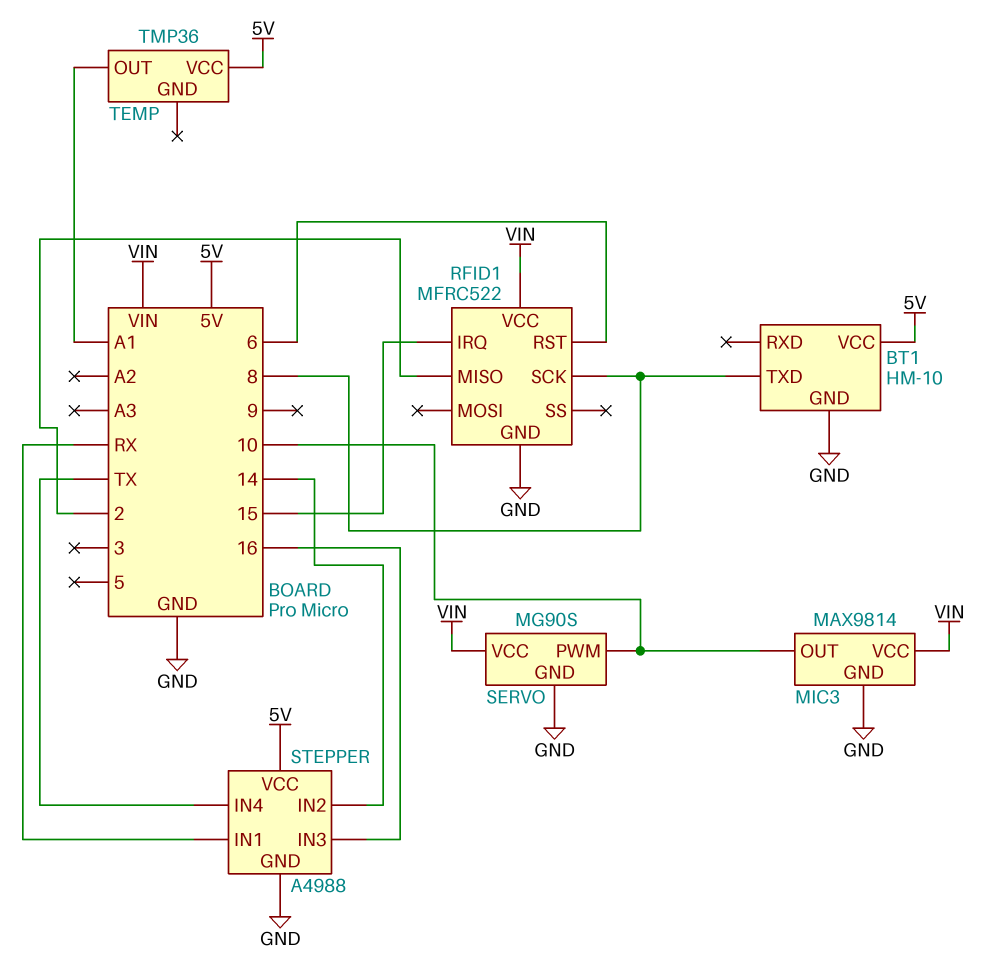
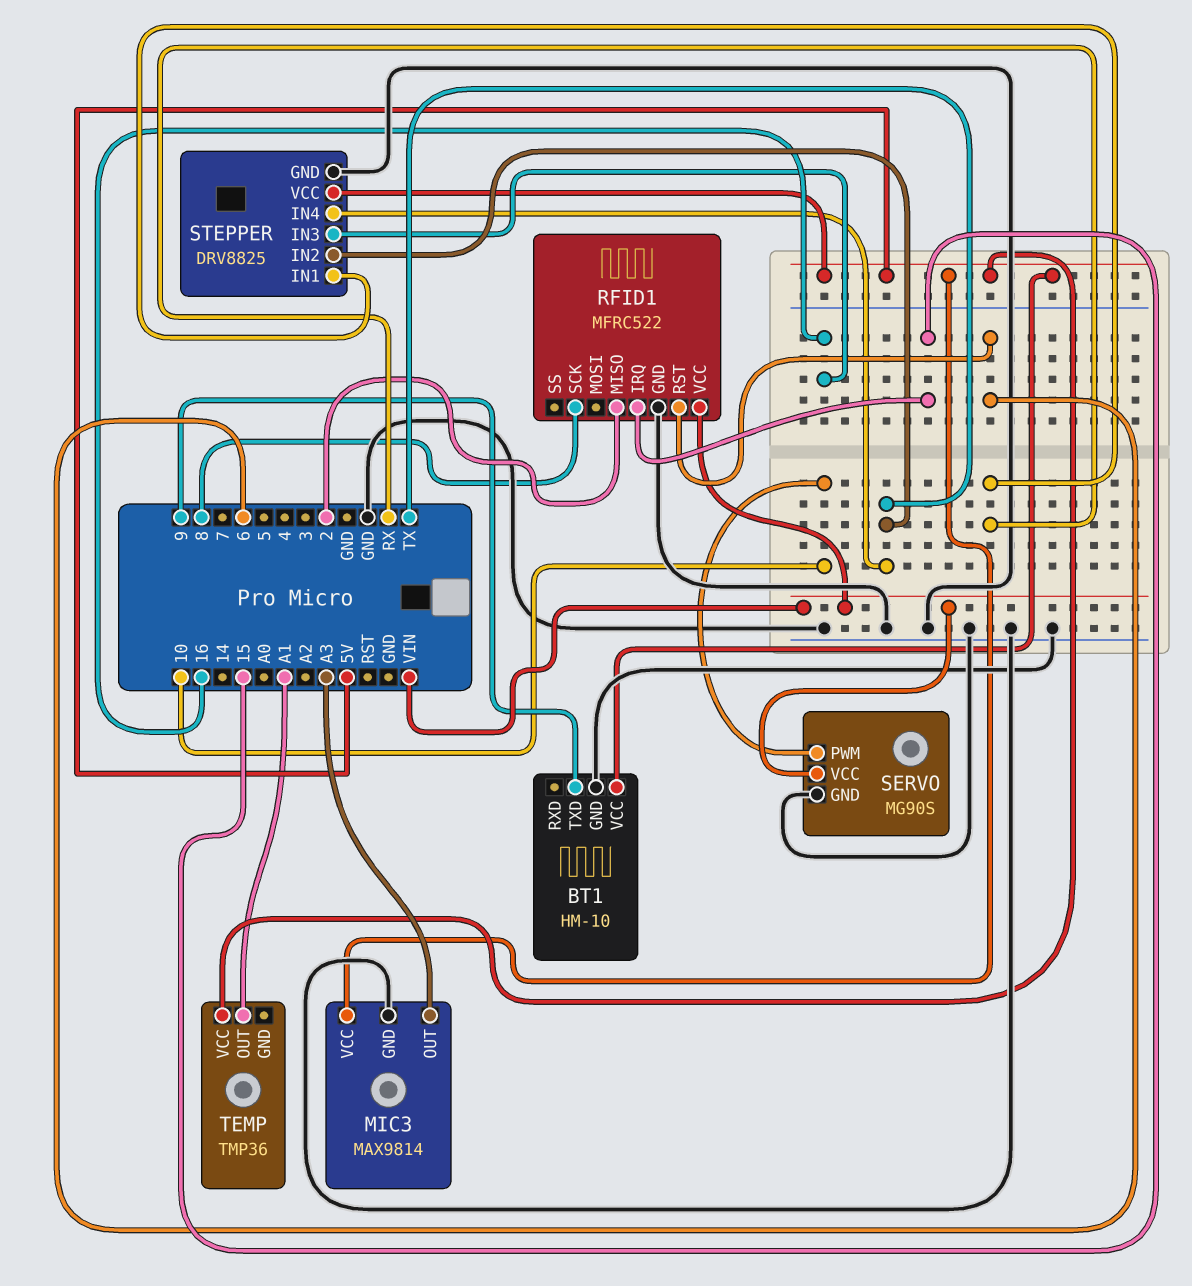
BT1 pin TXD: 8 -> 9
MIC3 pin OUT: 10 -> A3
MIC3 pin VCC: VIN -> 5V
STEPPER: A4988 -> DRV8825
STEPPER pin IN2: 14 -> TX

